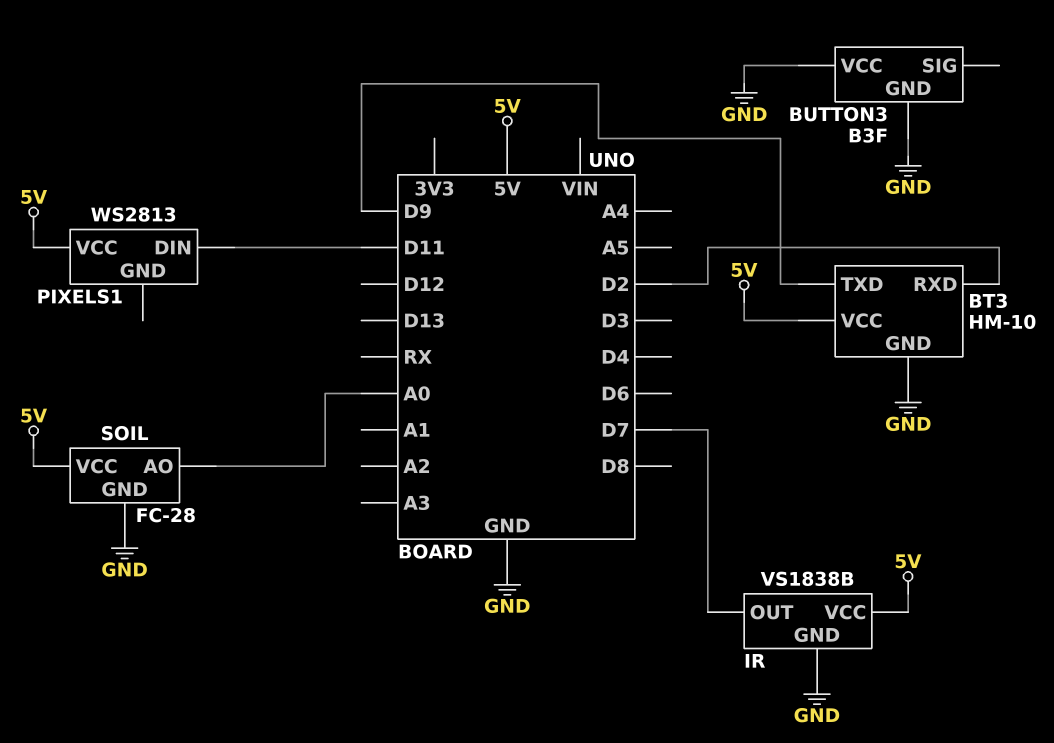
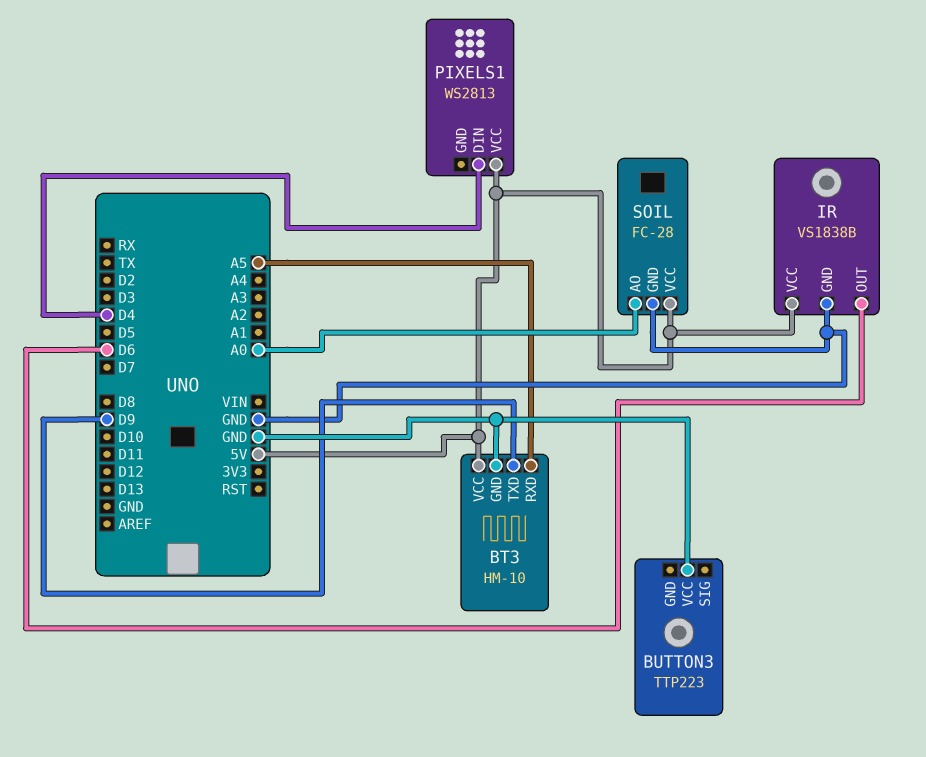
BT3 pin RXD: D2 -> A5
BUTTON3: B3F -> TTP223
BUTTON3 pin GND: GND -> none
IR pin OUT: D7 -> D6
PIXELS1 pin DIN: D11 -> D4

